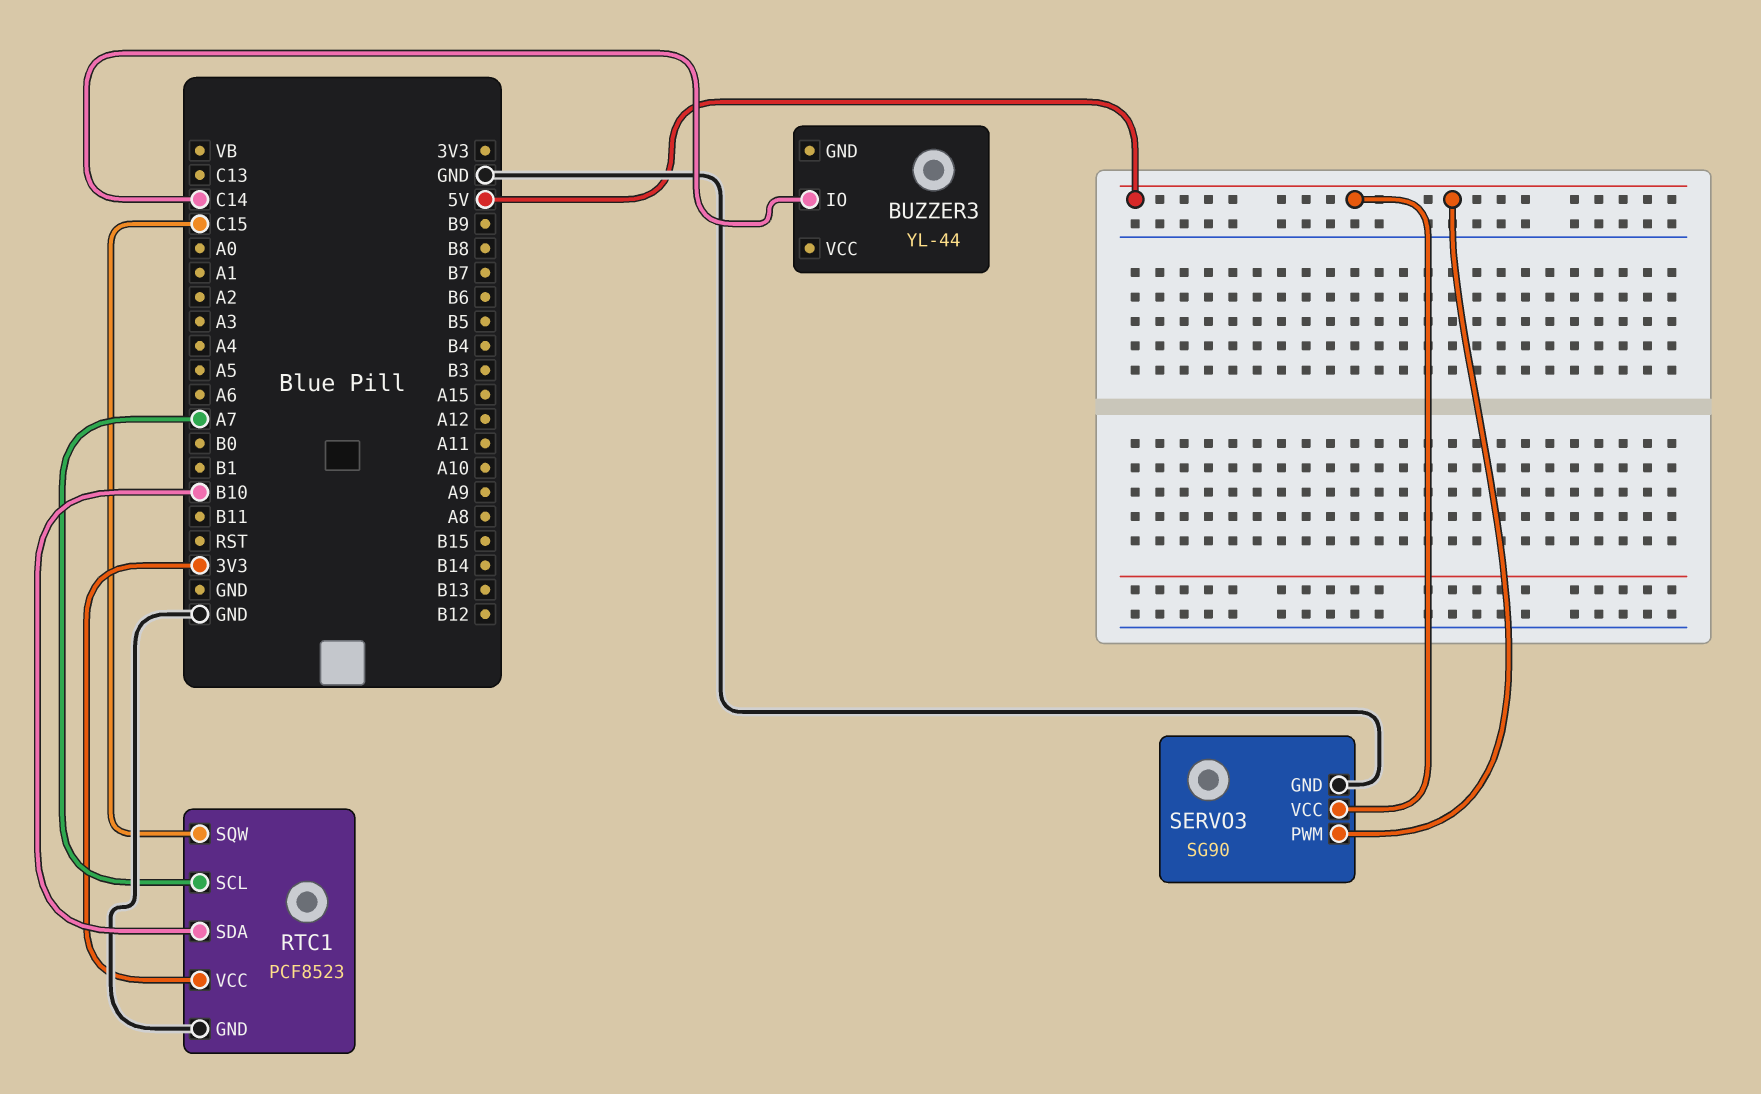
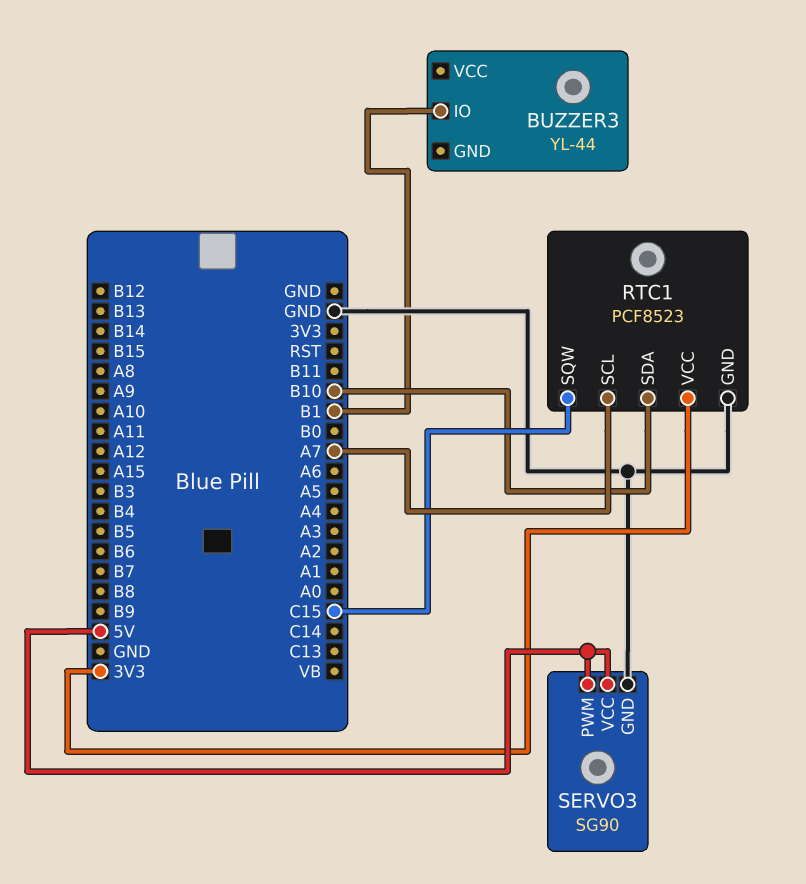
BUZZER3 pin IO: C14 -> B1

